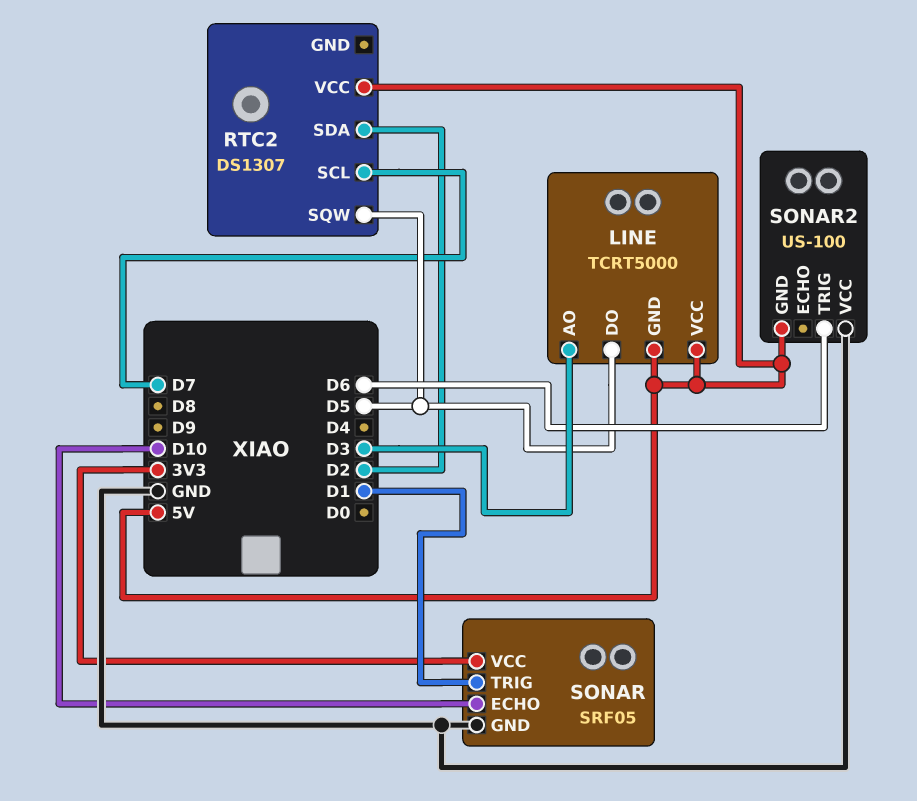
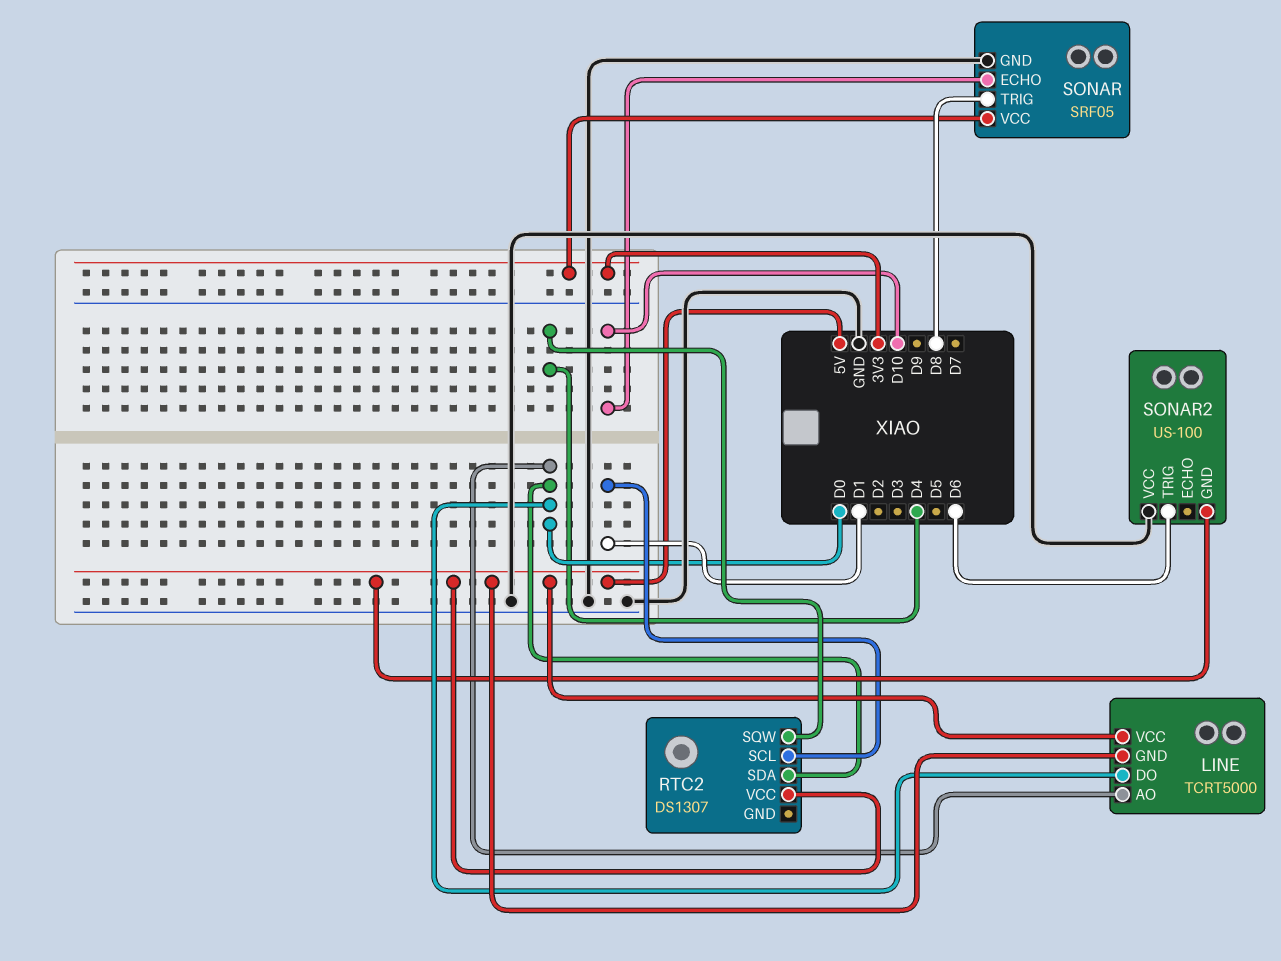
LINE pin AO: D3 -> D0
LINE pin DO: D5 -> D0
RTC2 pin SCL: D7 -> D1
RTC2 pin SDA: D2 -> D0
RTC2 pin SQW: D5 -> D4
SONAR pin TRIG: D1 -> D8

